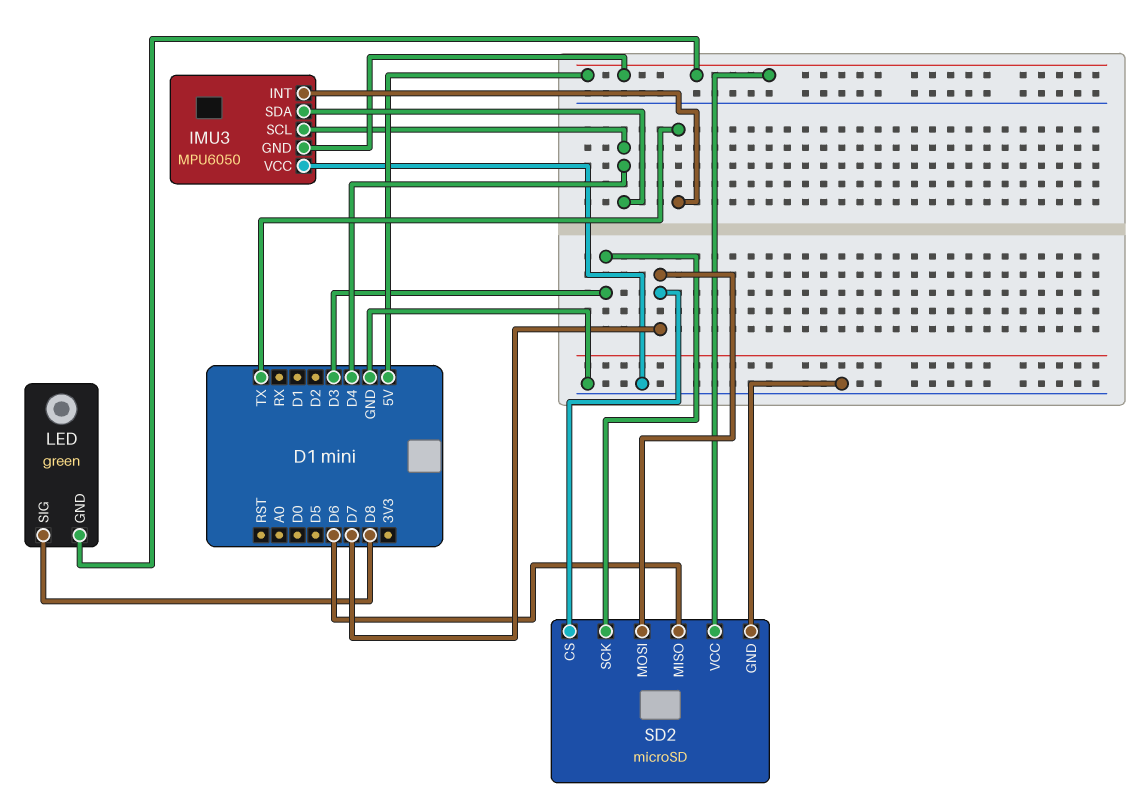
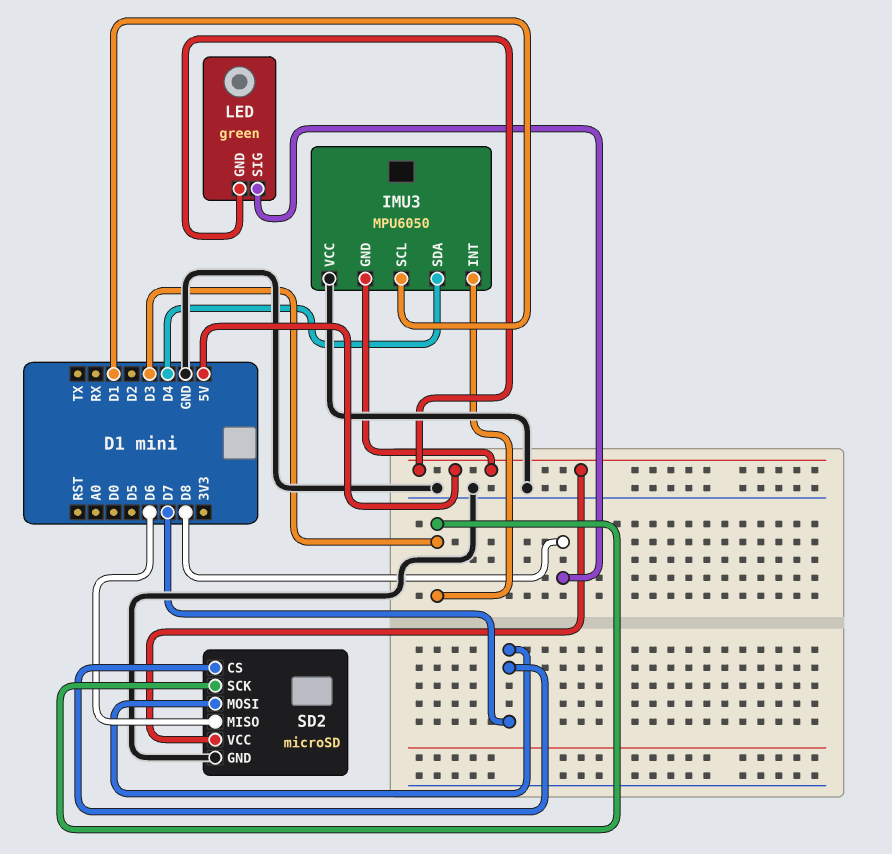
IMU3 pin INT: TX -> D3
IMU3 pin SCL: D4 -> D1

